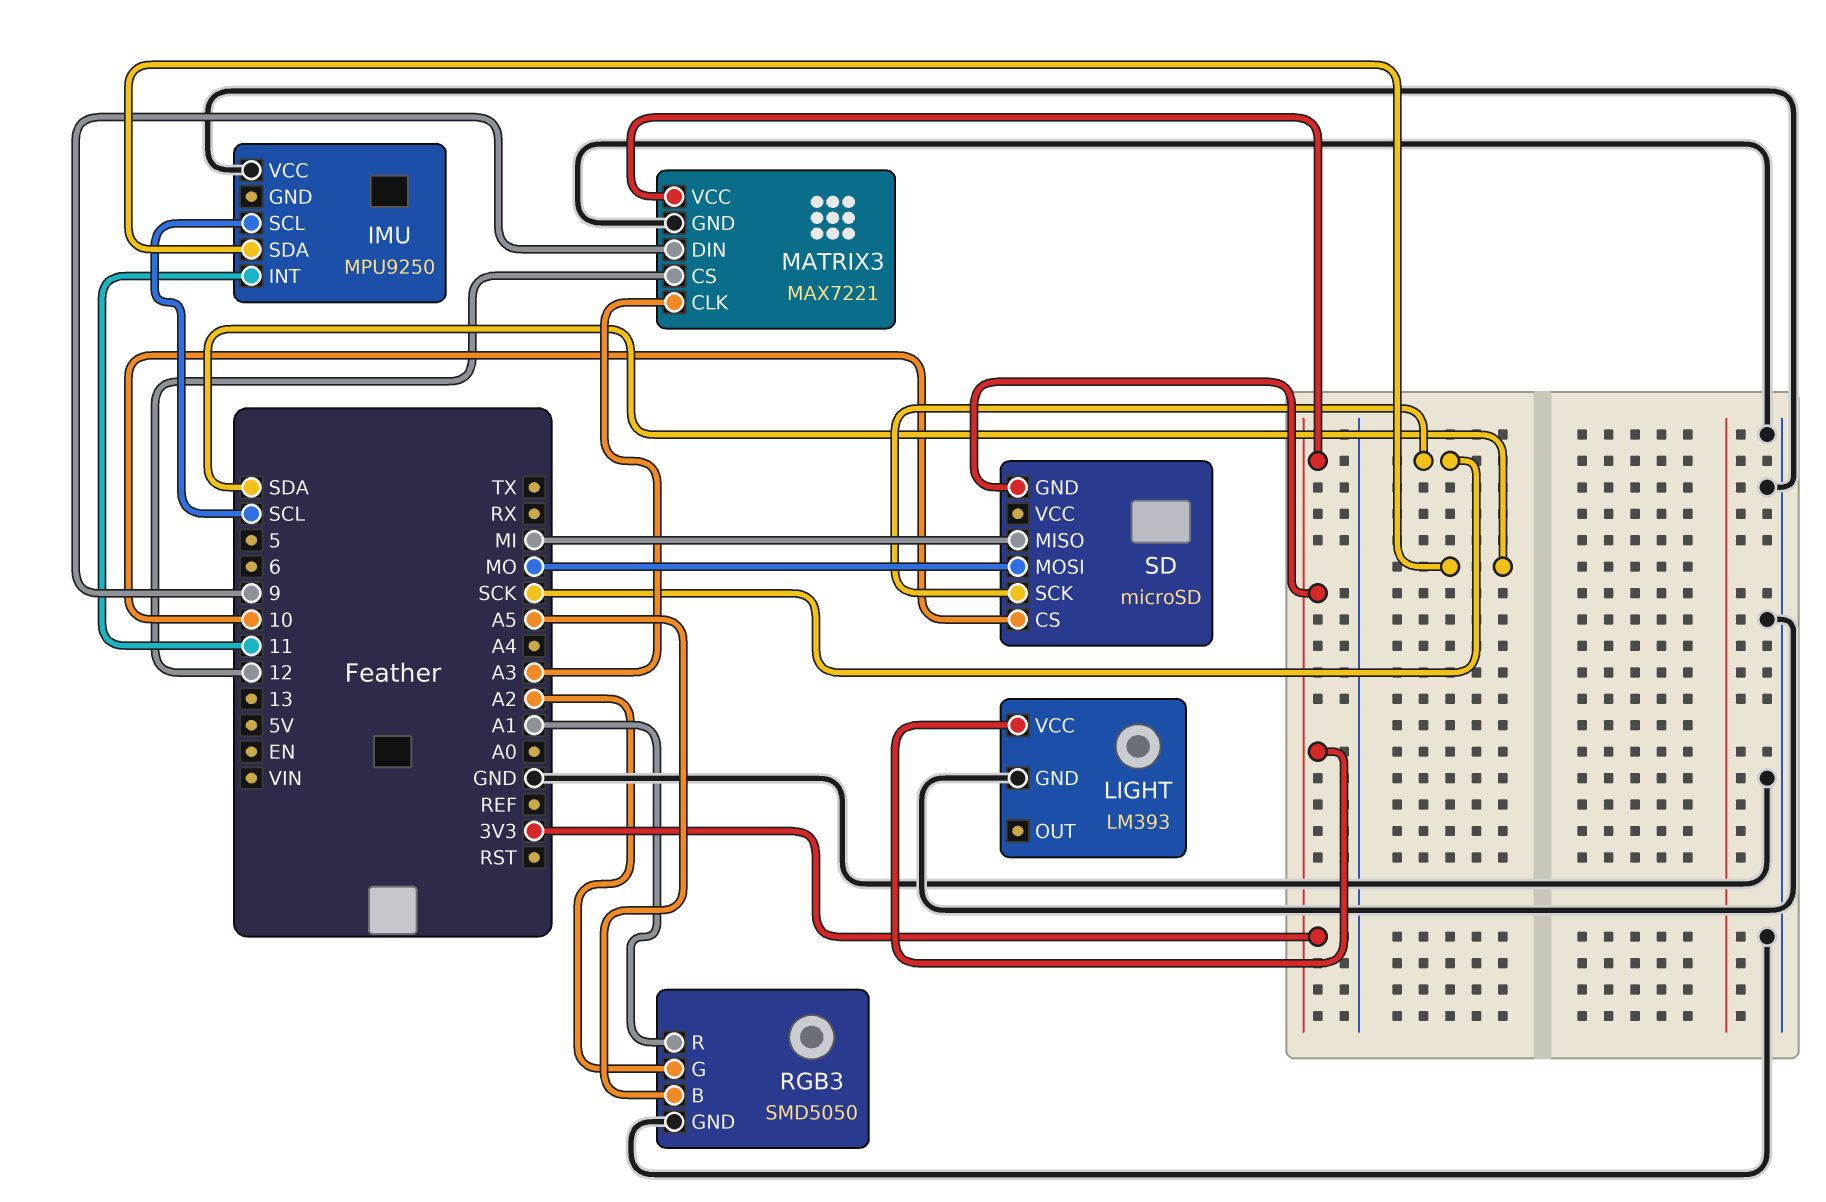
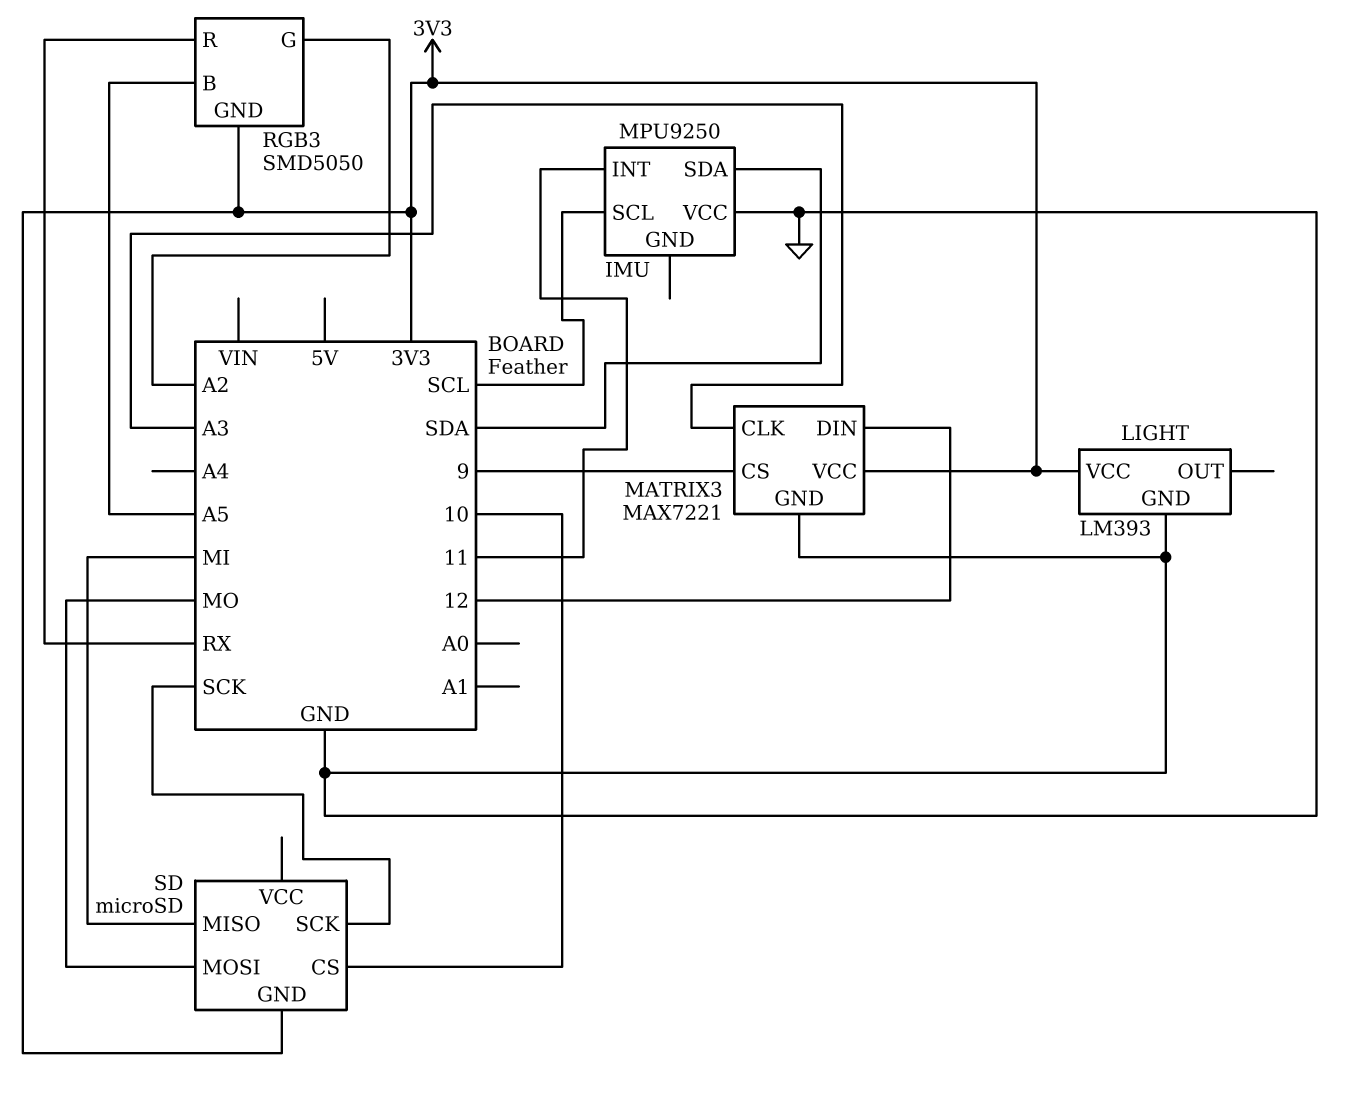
MATRIX3 pin CS: 12 -> 9
MATRIX3 pin DIN: 9 -> 12
RGB3 pin GND: GND -> 3V3
RGB3 pin R: A1 -> RX

